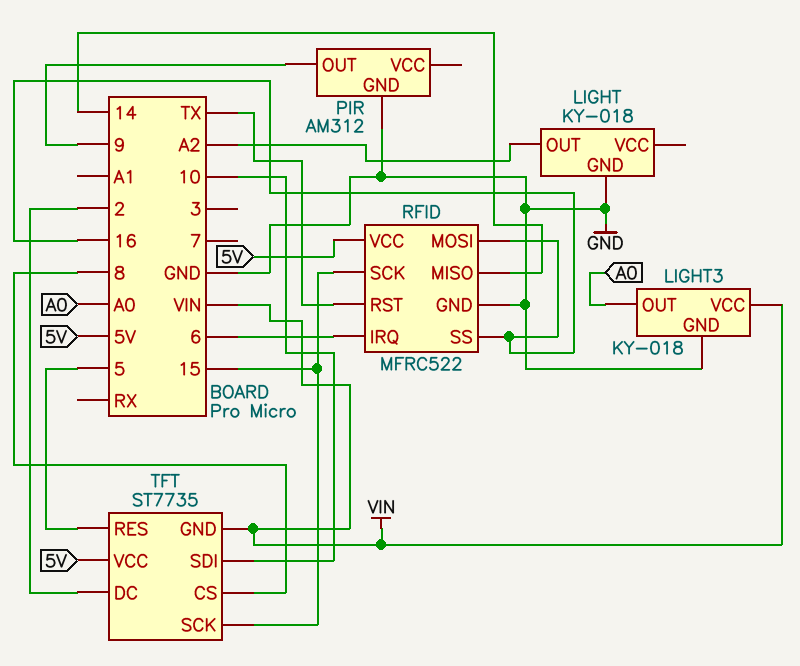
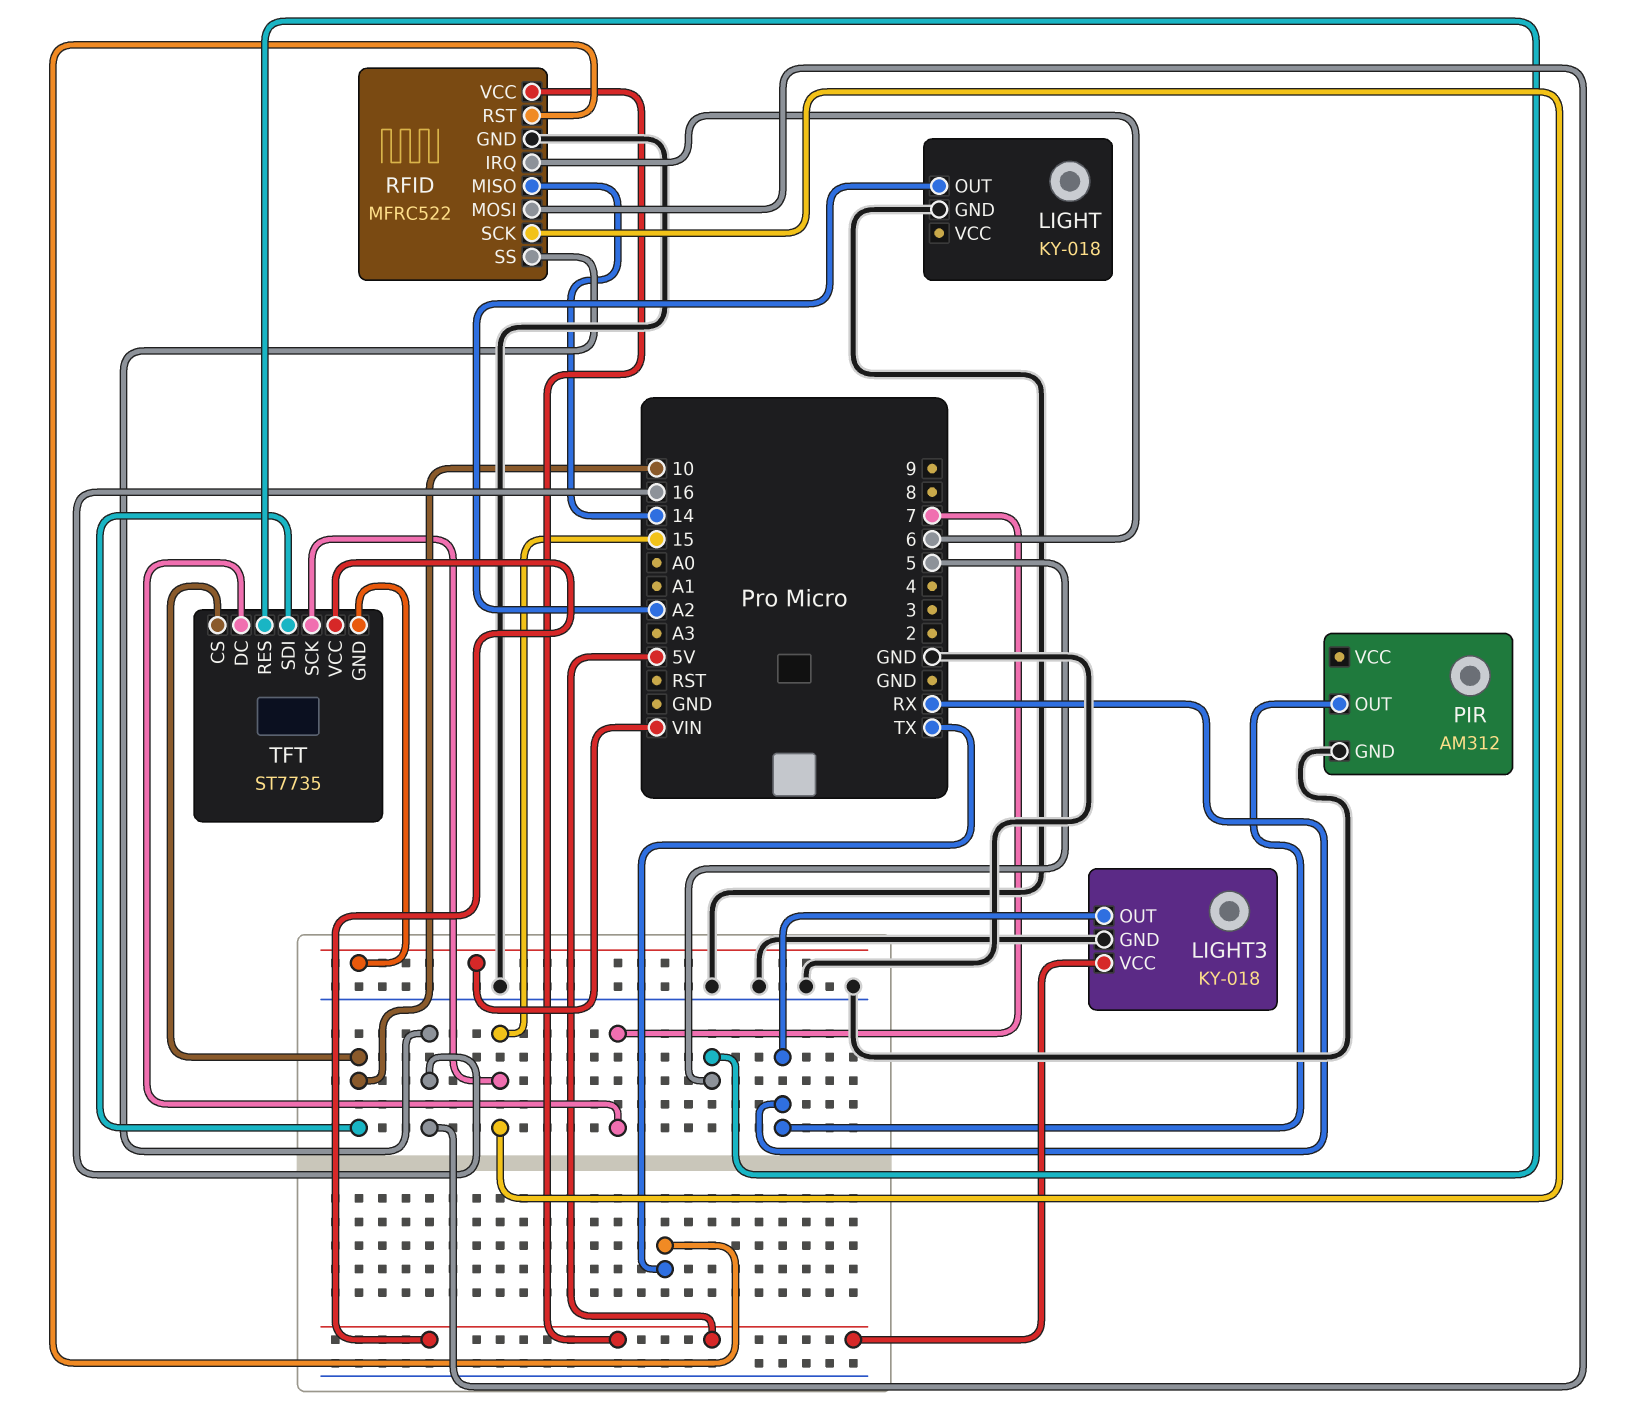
LIGHT3 pin OUT: A0 -> RX
LIGHT3 pin VCC: VIN -> 5V
PIR pin OUT: 9 -> RX
TFT pin CS: 8 -> 10
TFT pin DC: 2 -> 7

